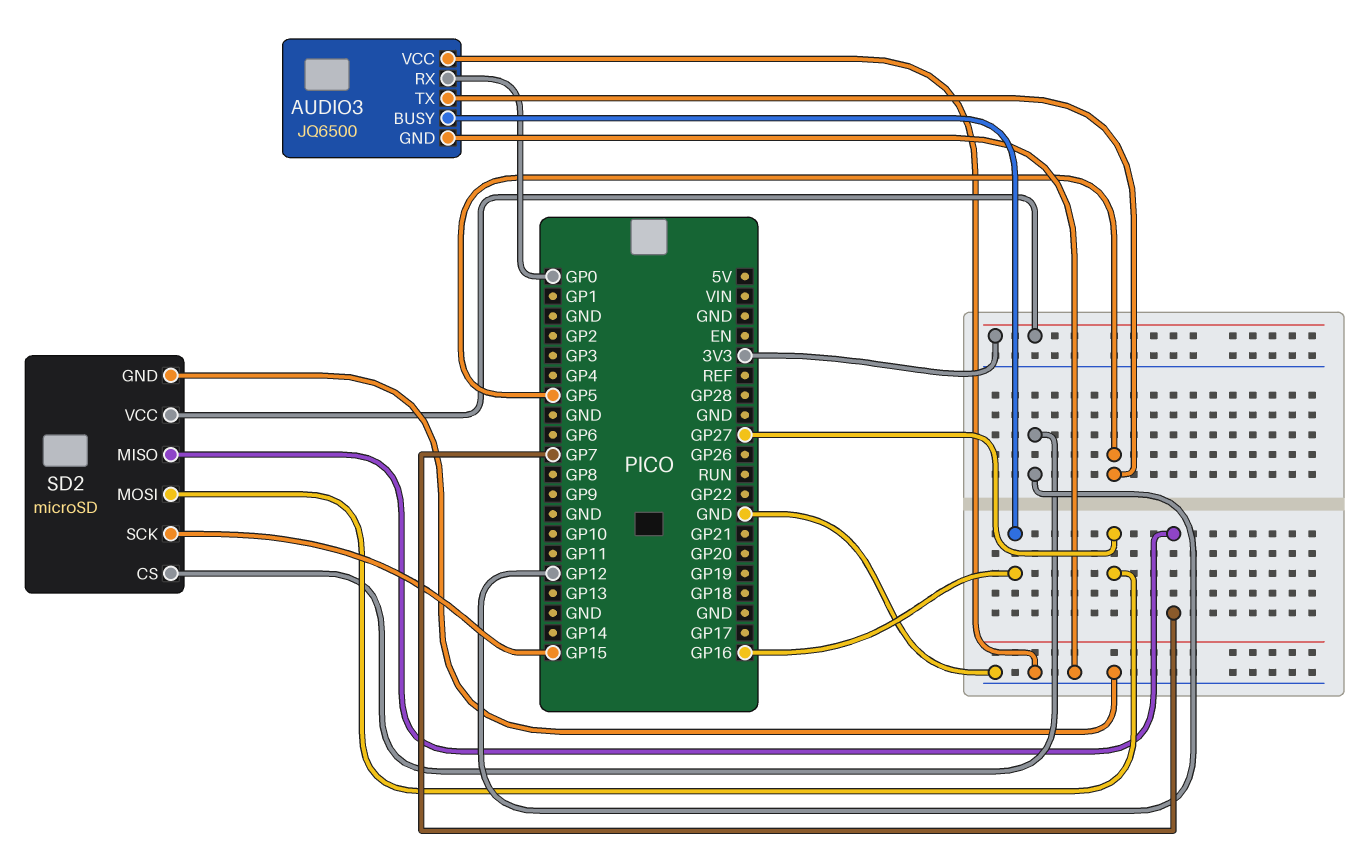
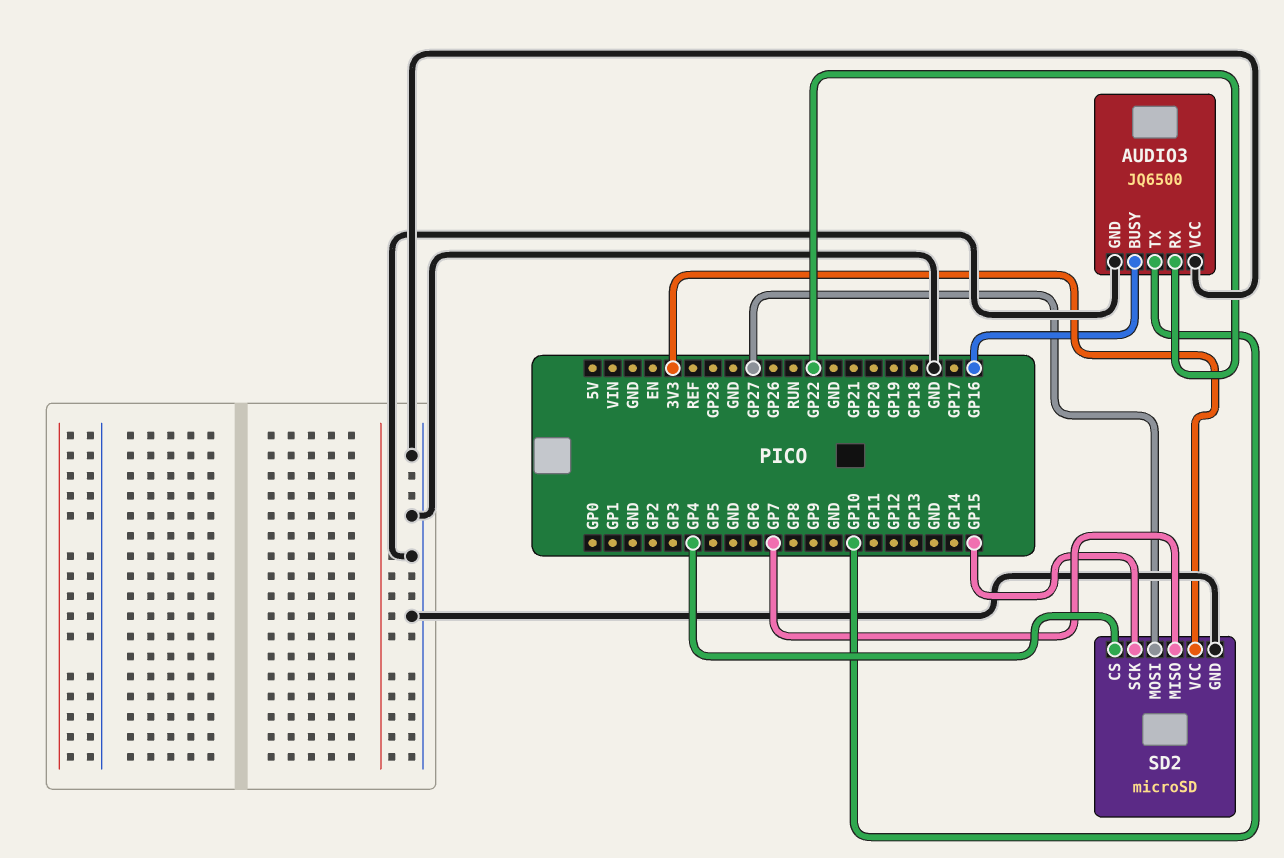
AUDIO3 pin RX: GP0 -> GP22
AUDIO3 pin TX: GP5 -> GP10
SD2 pin CS: GP12 -> GP4

